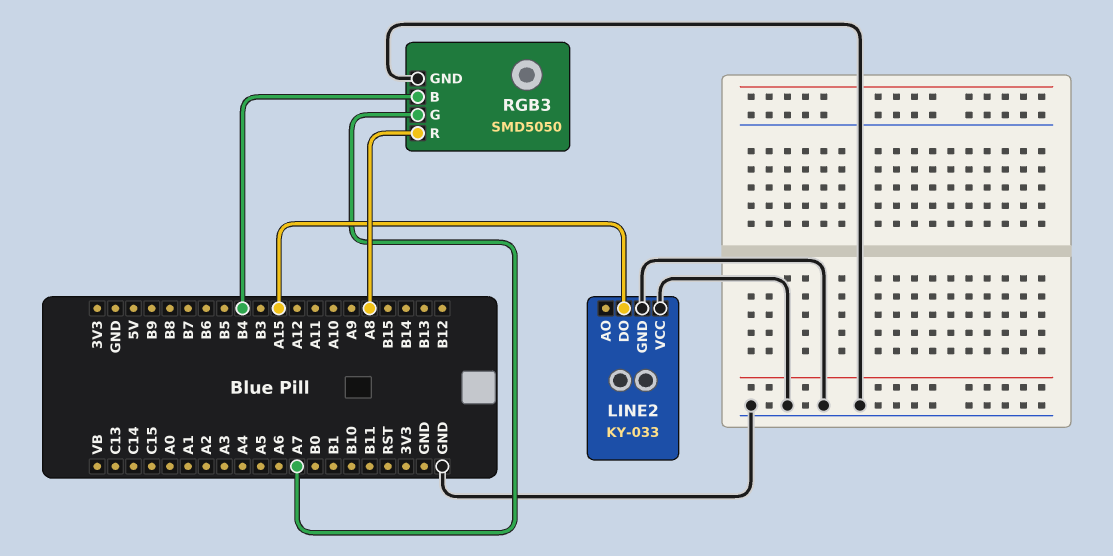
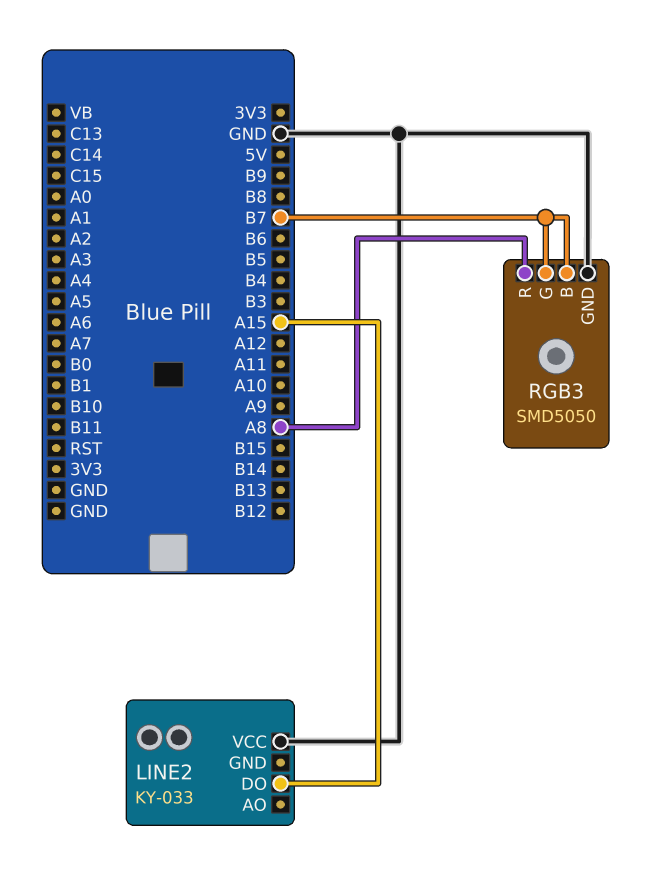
LINE2 pin GND: GND -> none
RGB3 pin B: B4 -> B7
RGB3 pin G: A7 -> B7

